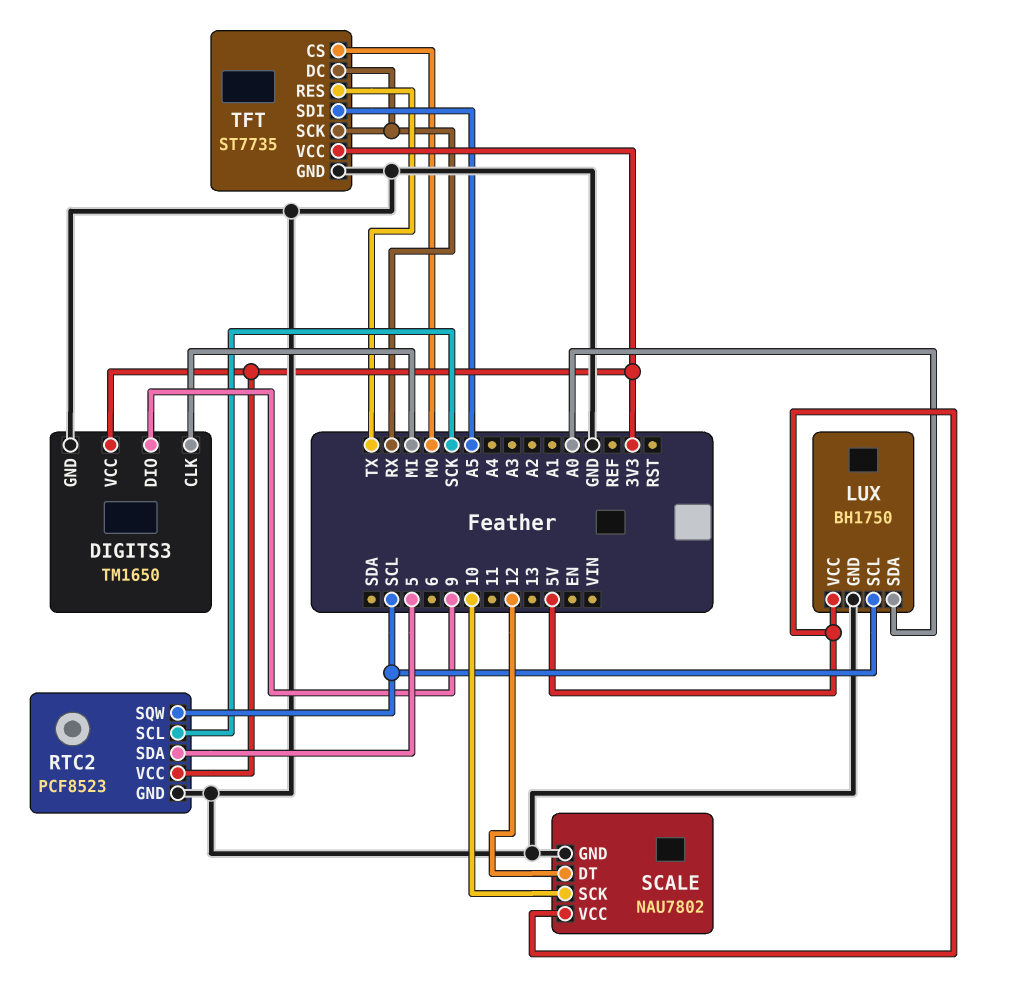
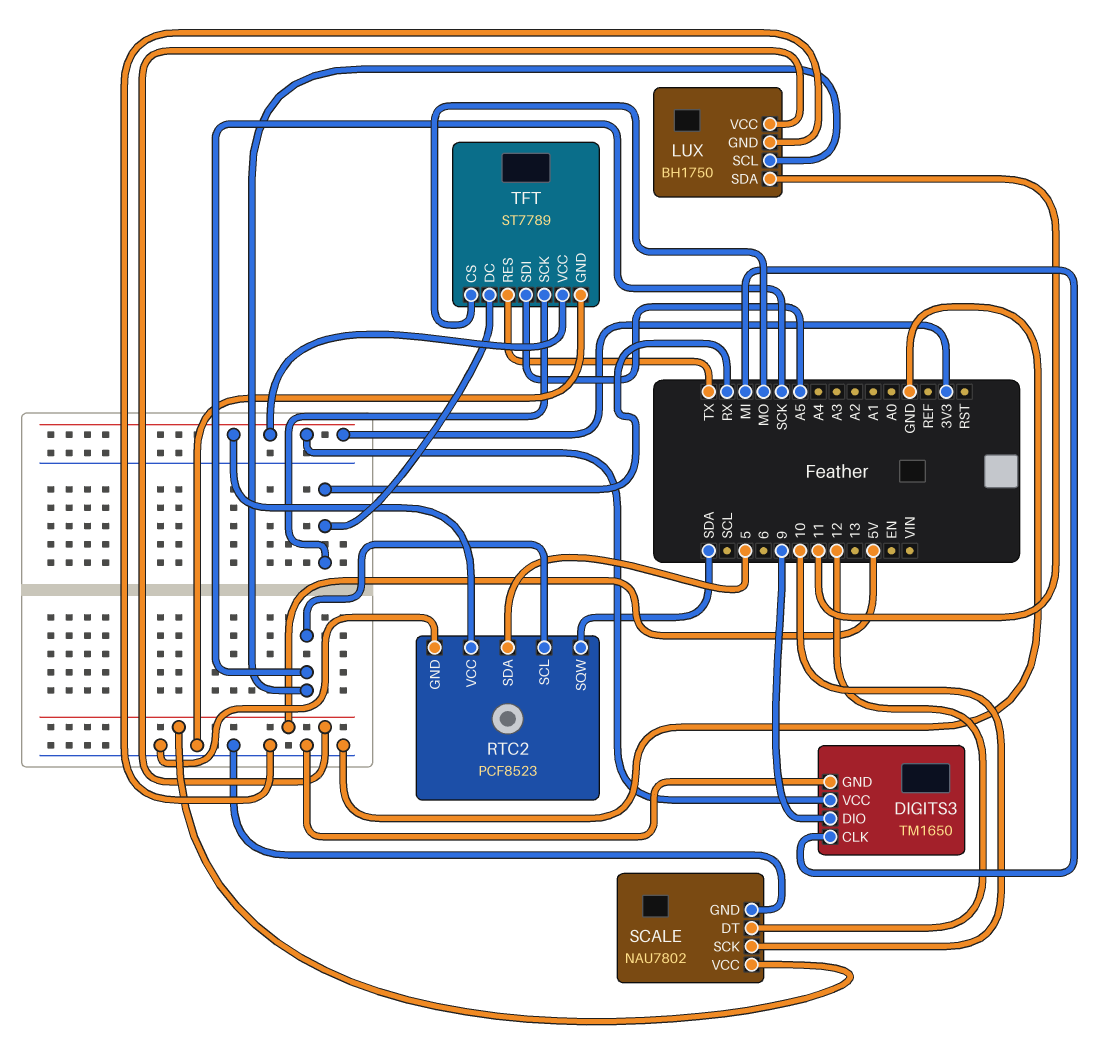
LUX pin SCL: SCL -> SCK
LUX pin SDA: A0 -> 11
RTC2 pin SQW: SCL -> SDA
TFT: ST7735 -> ST7789

